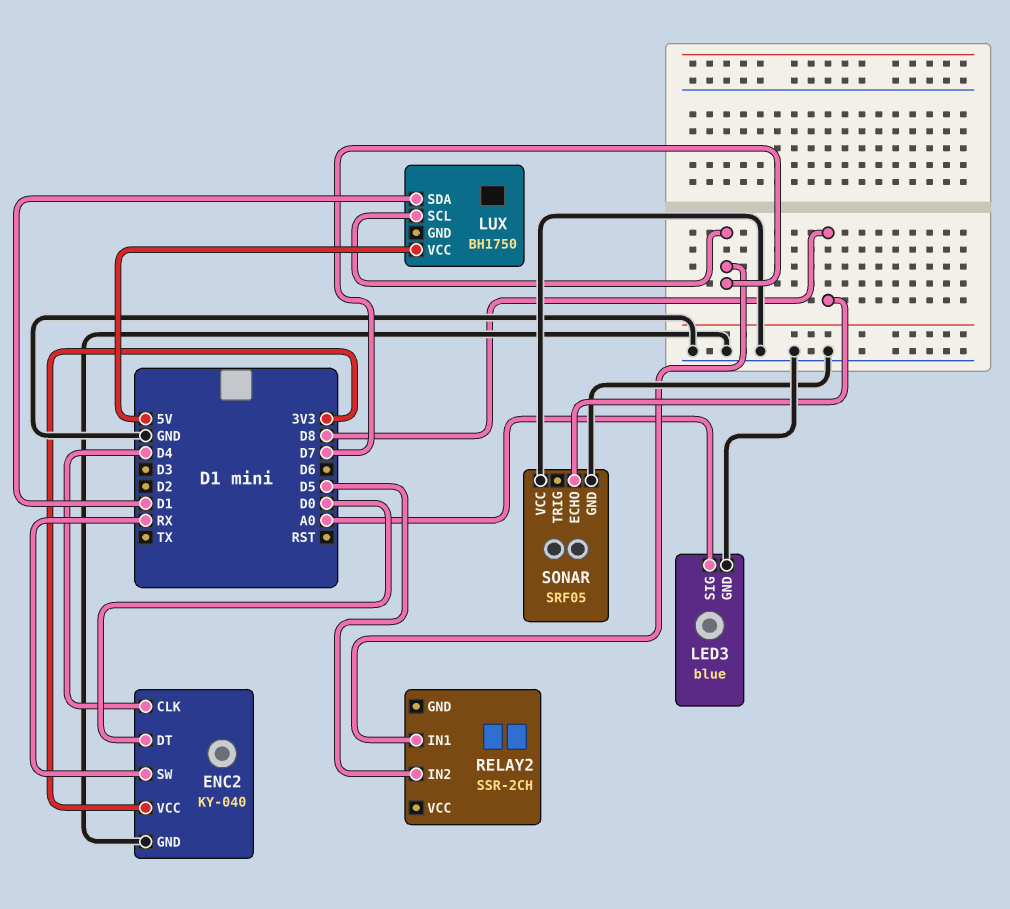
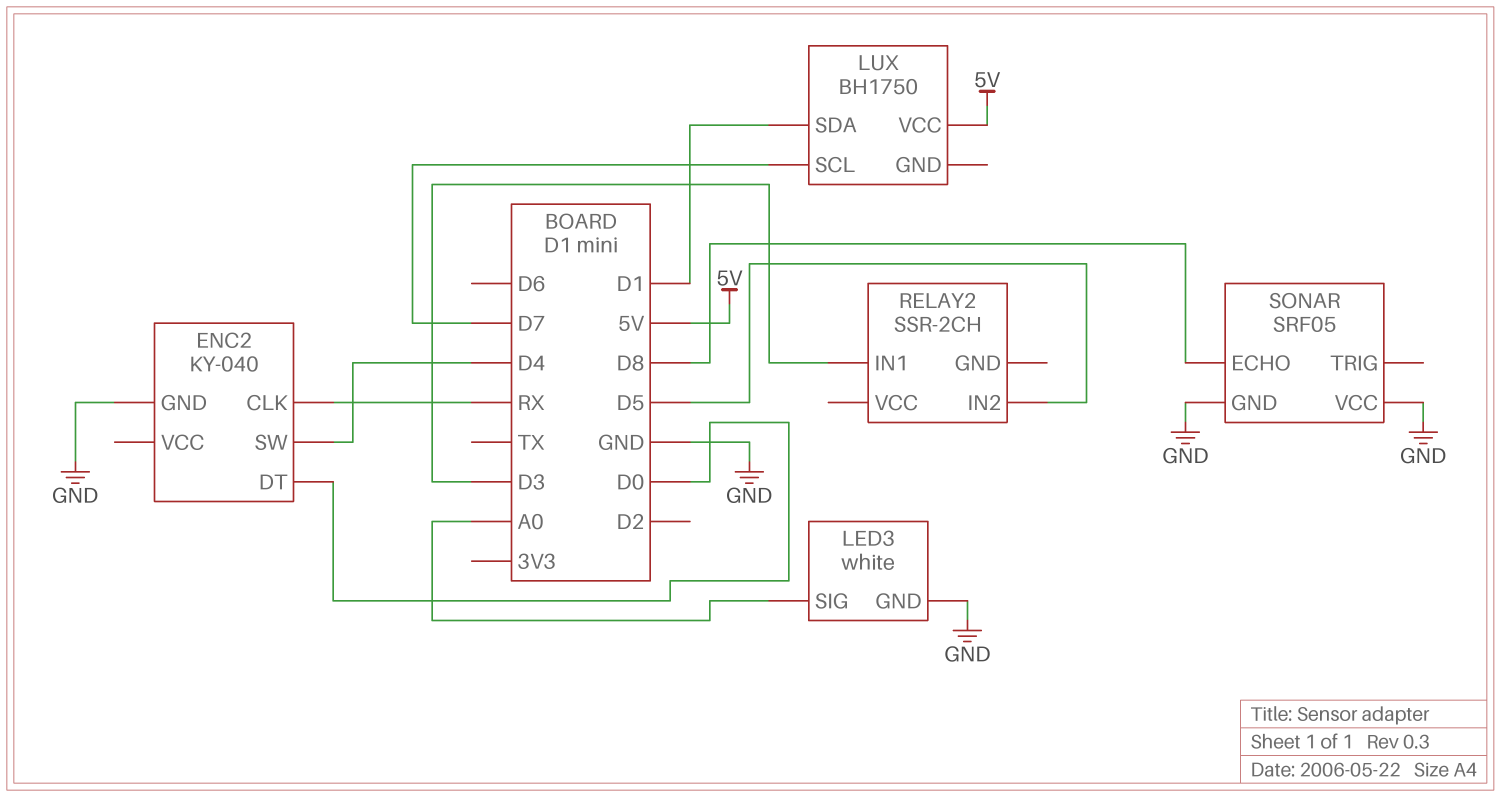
ENC2 pin CLK: D4 -> RX
ENC2 pin SW: RX -> D4
ENC2 pin VCC: 3V3 -> none
LED3: blue -> white
RELAY2 pin IN1: D7 -> D3

